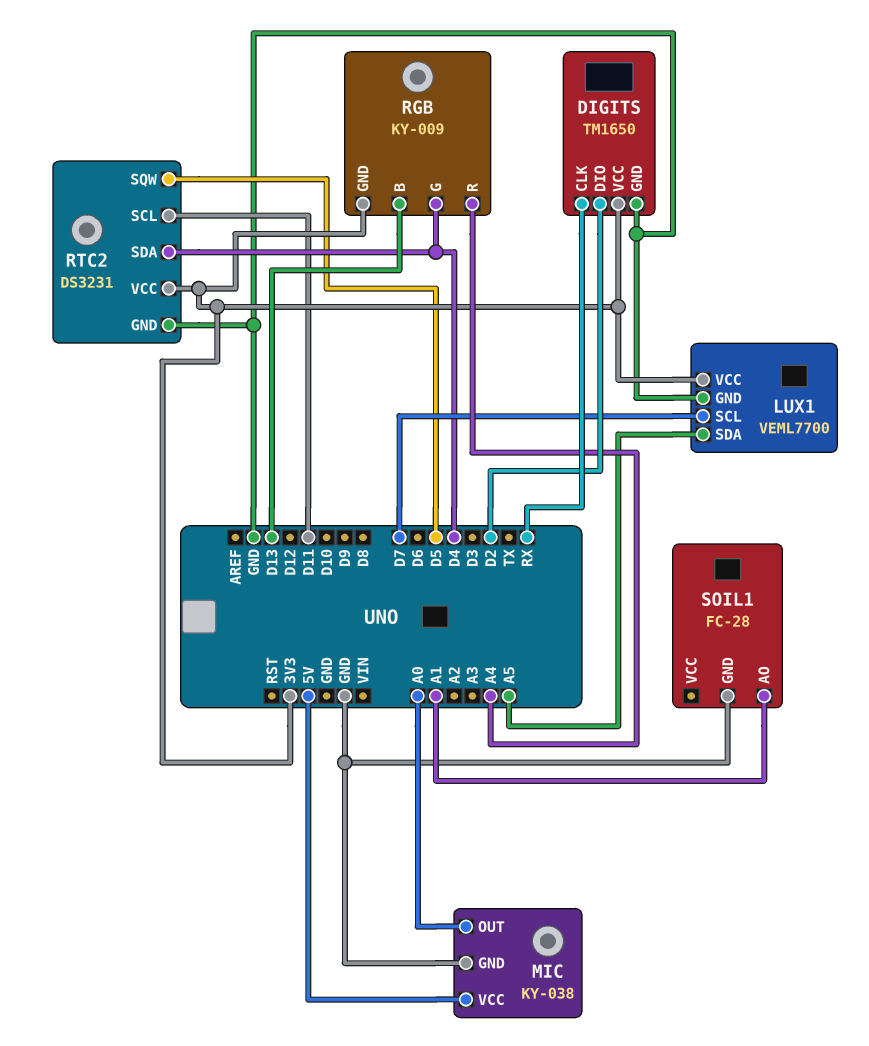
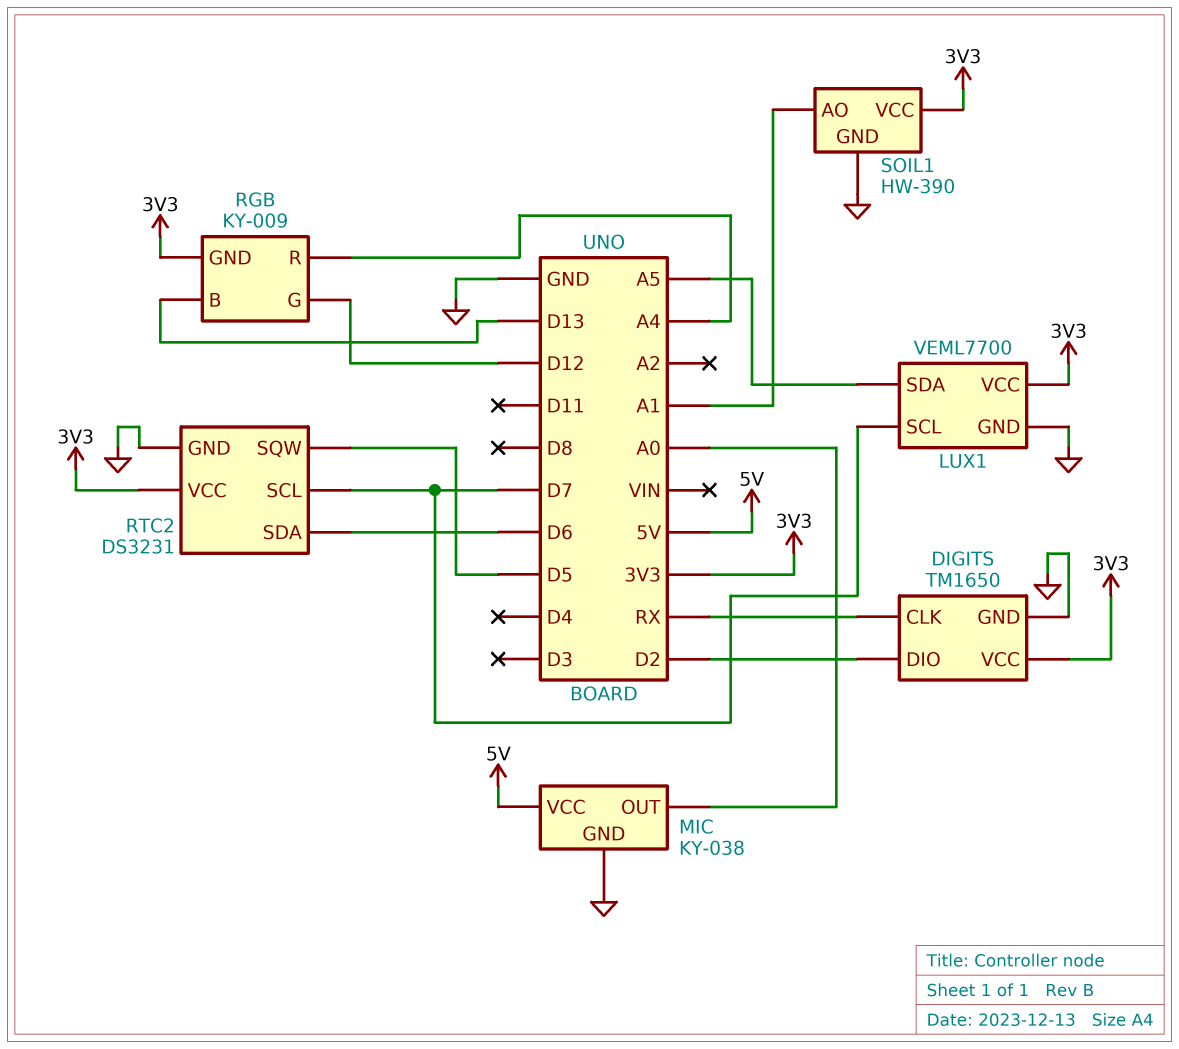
RGB pin G: D4 -> D12
RTC2 pin SCL: D11 -> D7
RTC2 pin SDA: D4 -> D6
SOIL1: FC-28 -> HW-390
SOIL1 pin VCC: none -> 3V3

